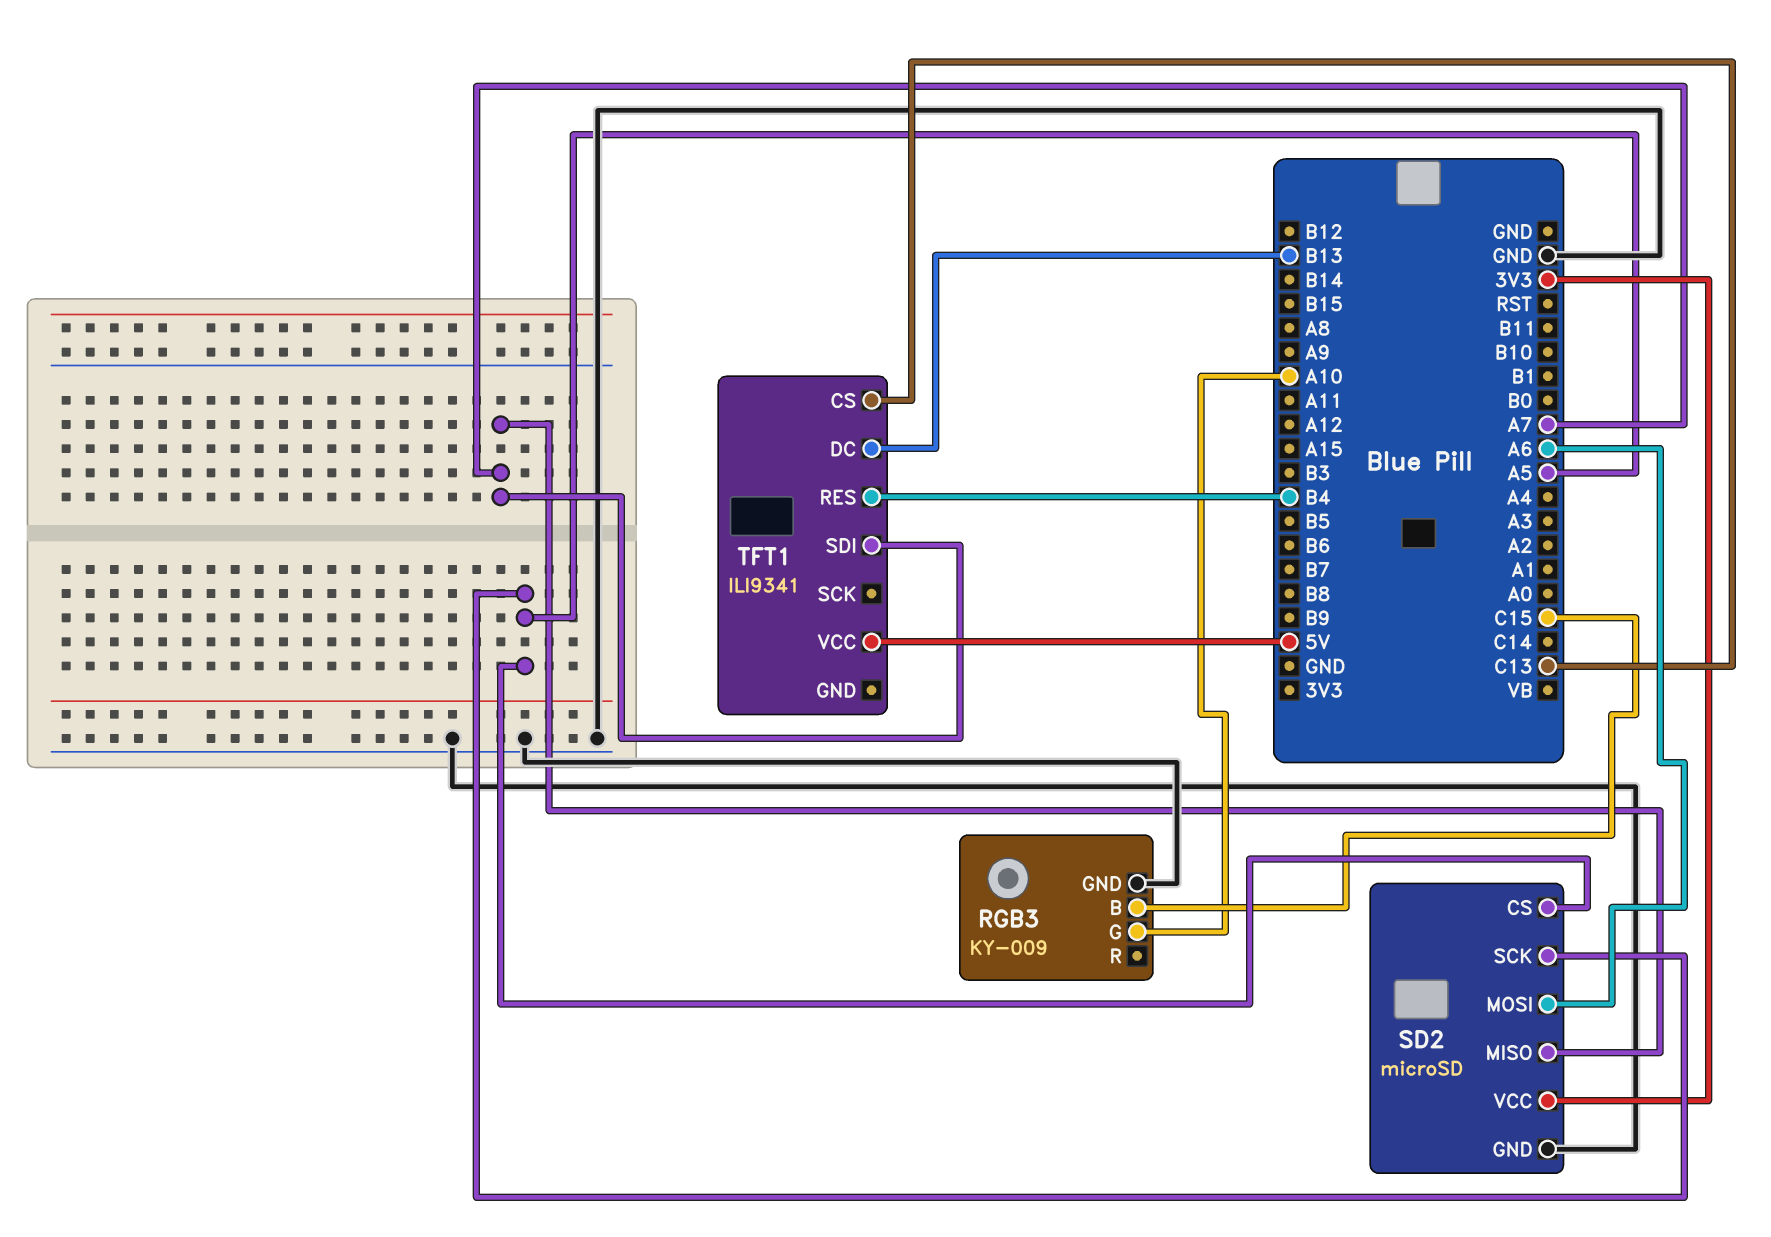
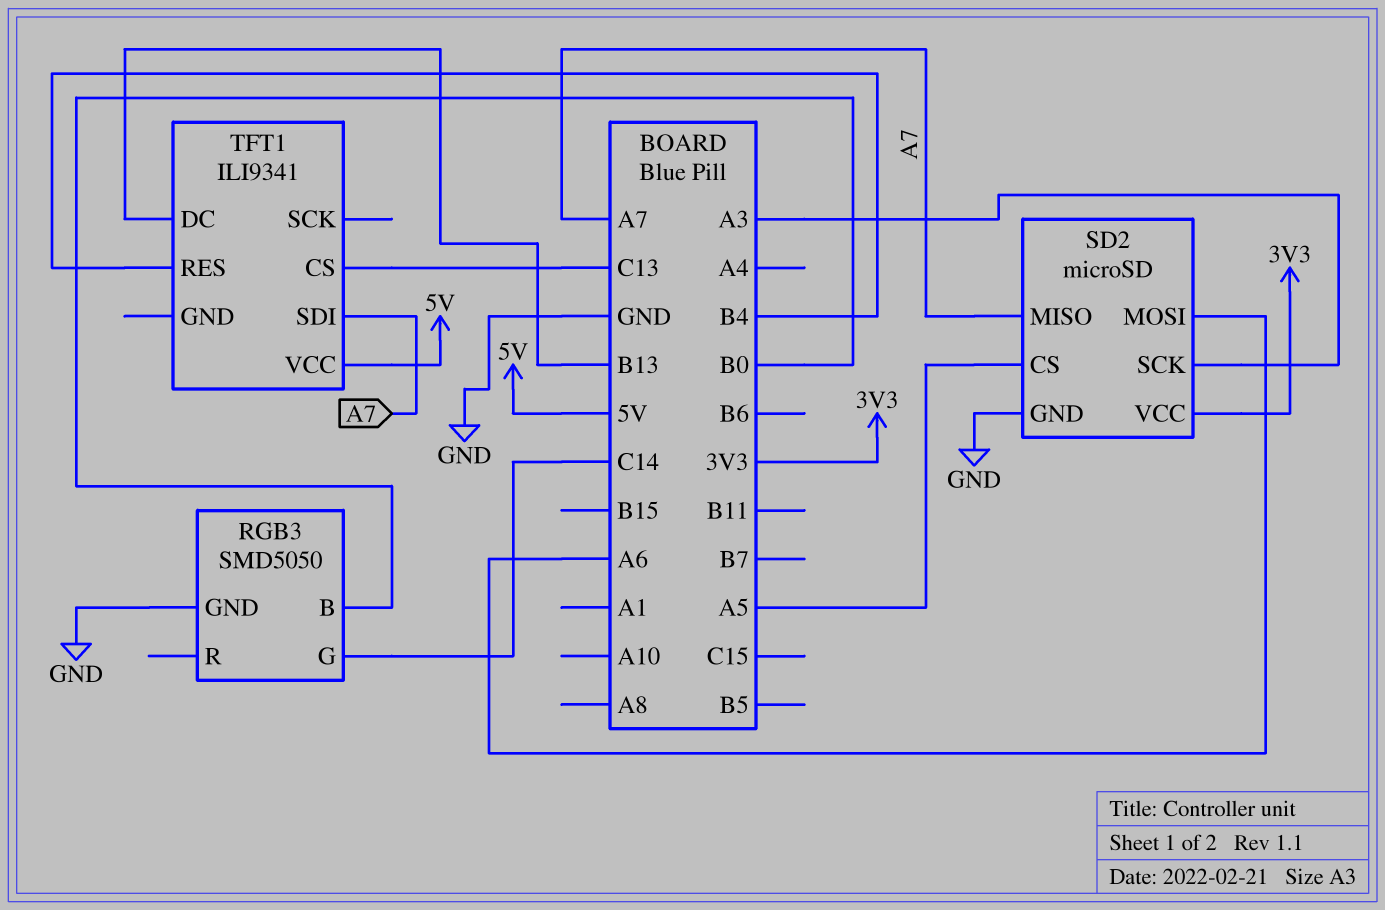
RGB3: KY-009 -> SMD5050
RGB3 pin B: C15 -> B0
RGB3 pin G: A10 -> C14
SD2 pin SCK: A5 -> A3

